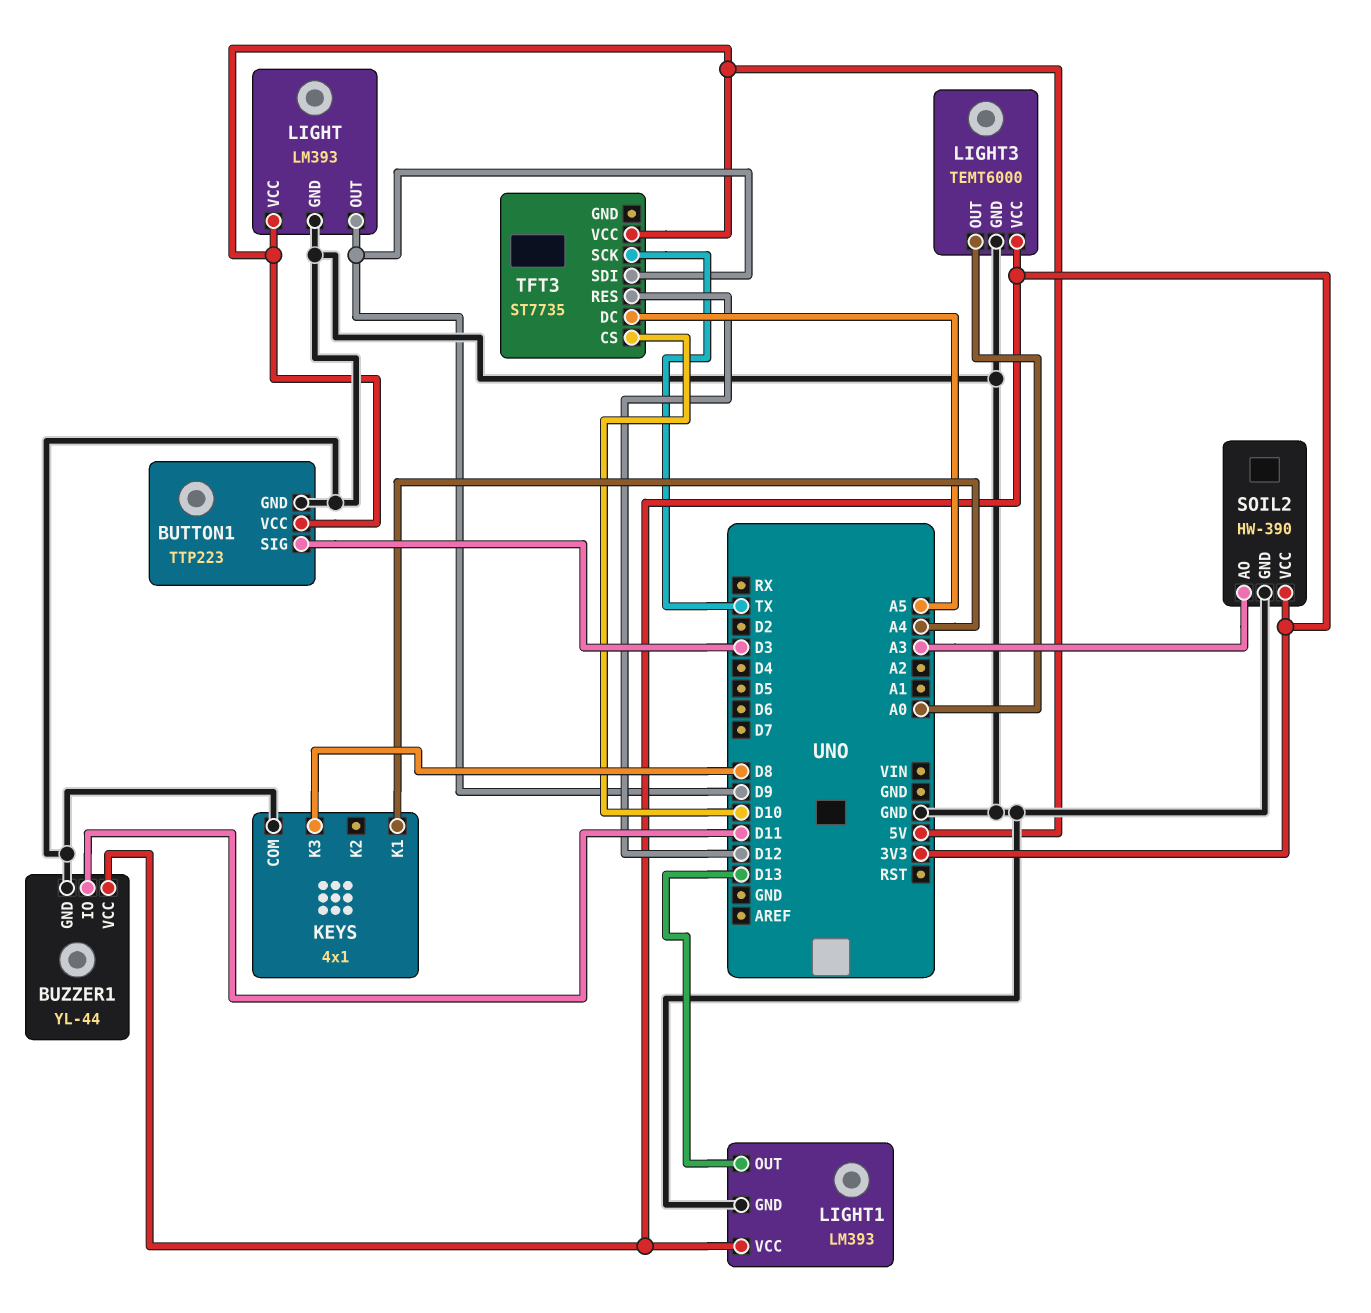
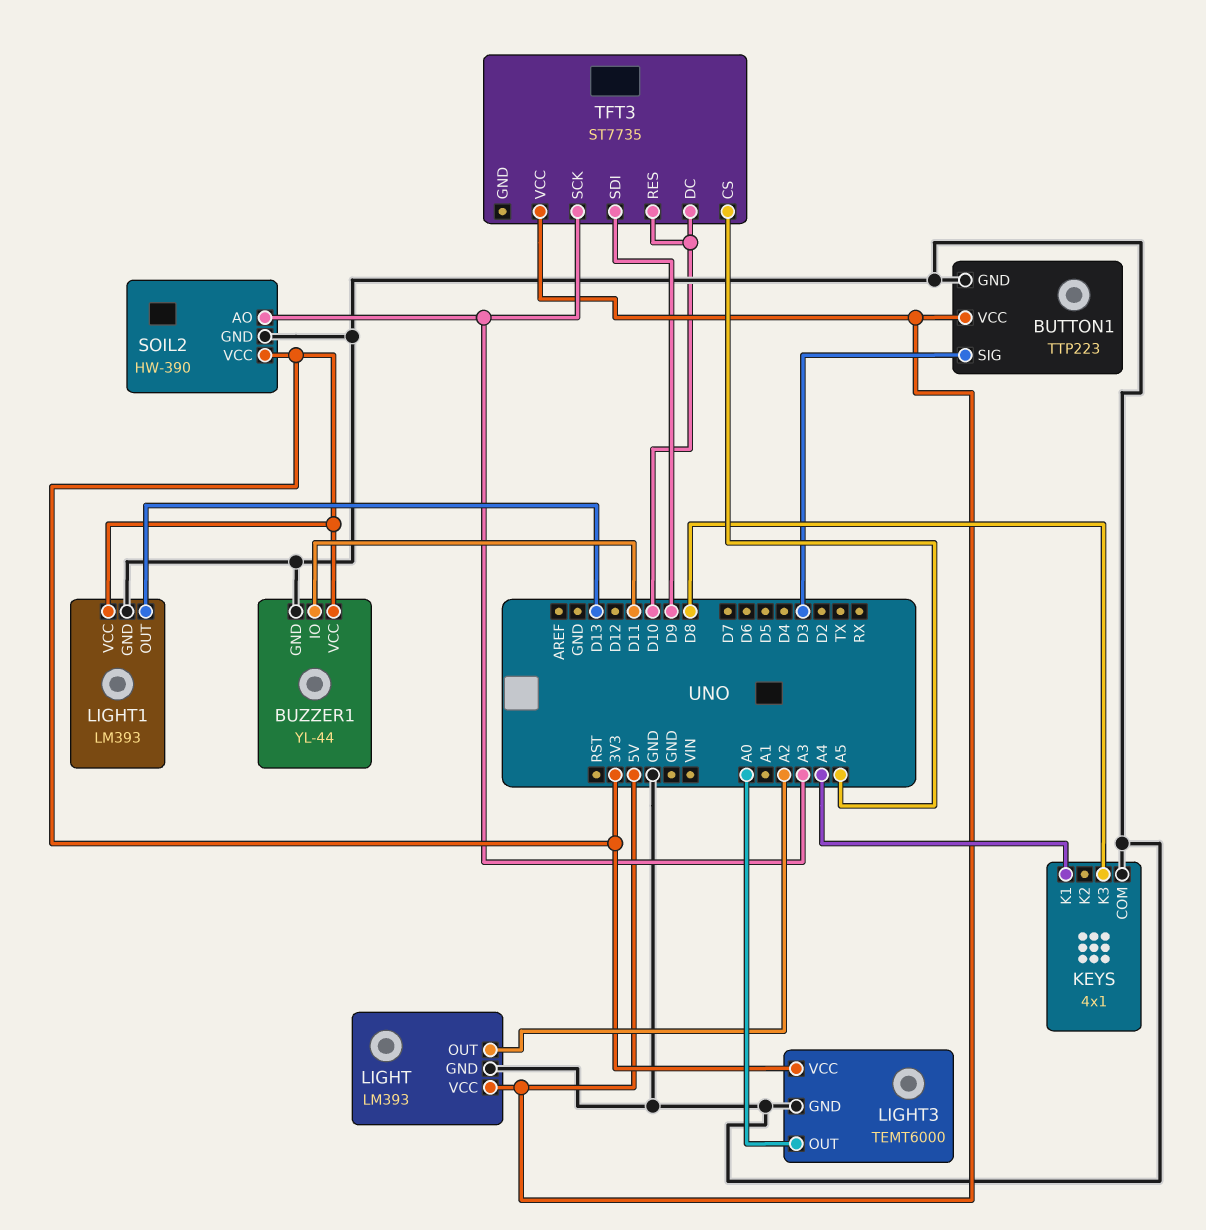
LIGHT pin OUT: D9 -> A2
TFT3 pin CS: D10 -> A5
TFT3 pin DC: A5 -> D10
TFT3 pin RES: D12 -> D10
TFT3 pin SCK: TX -> A3

